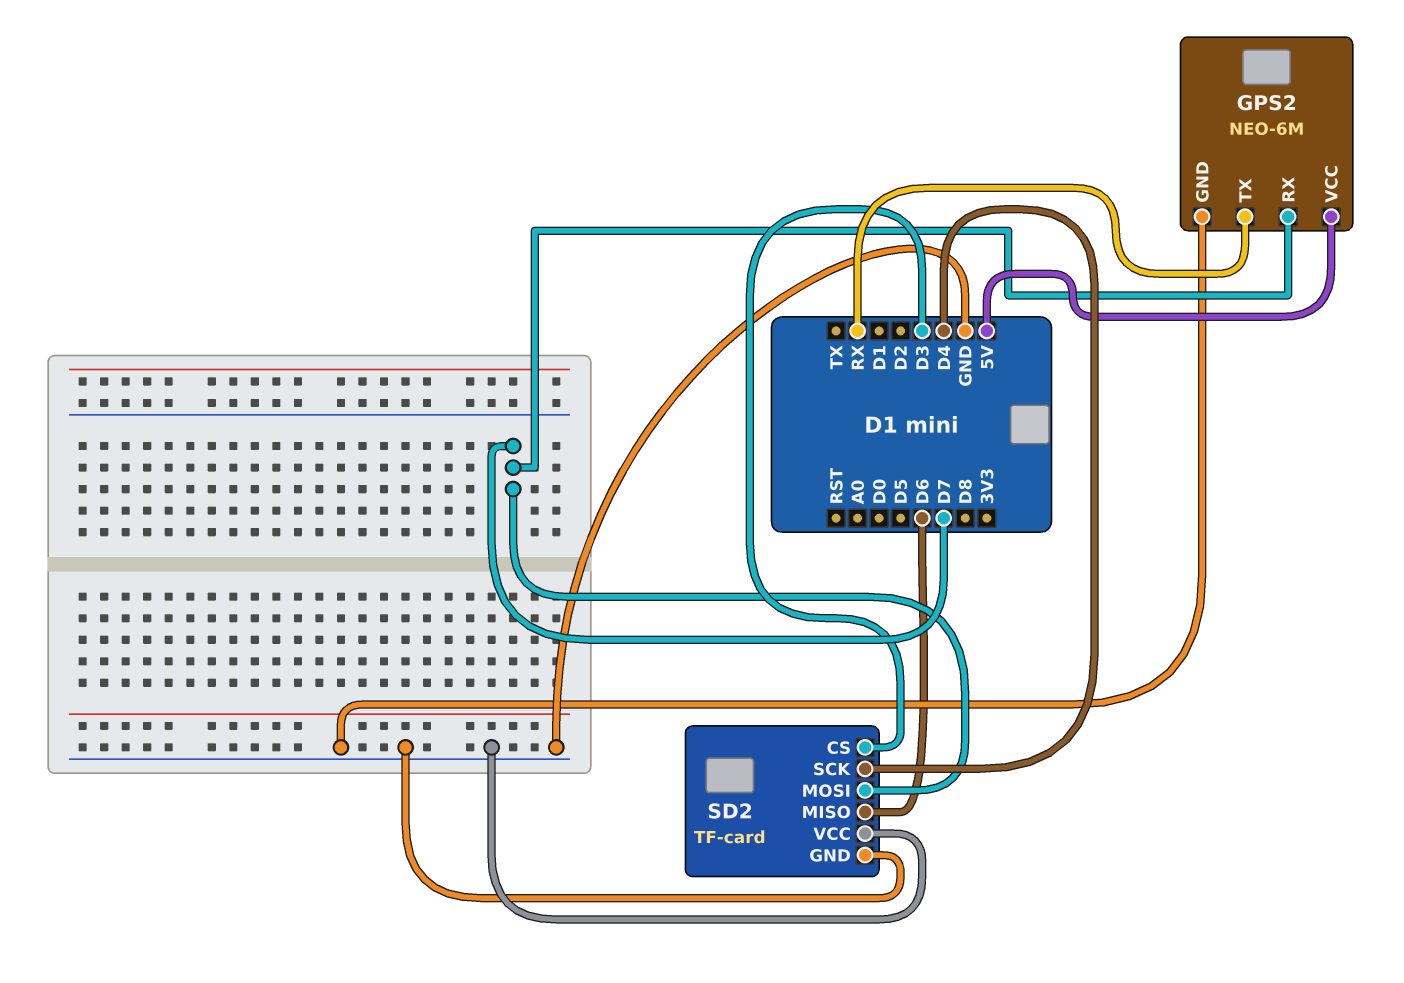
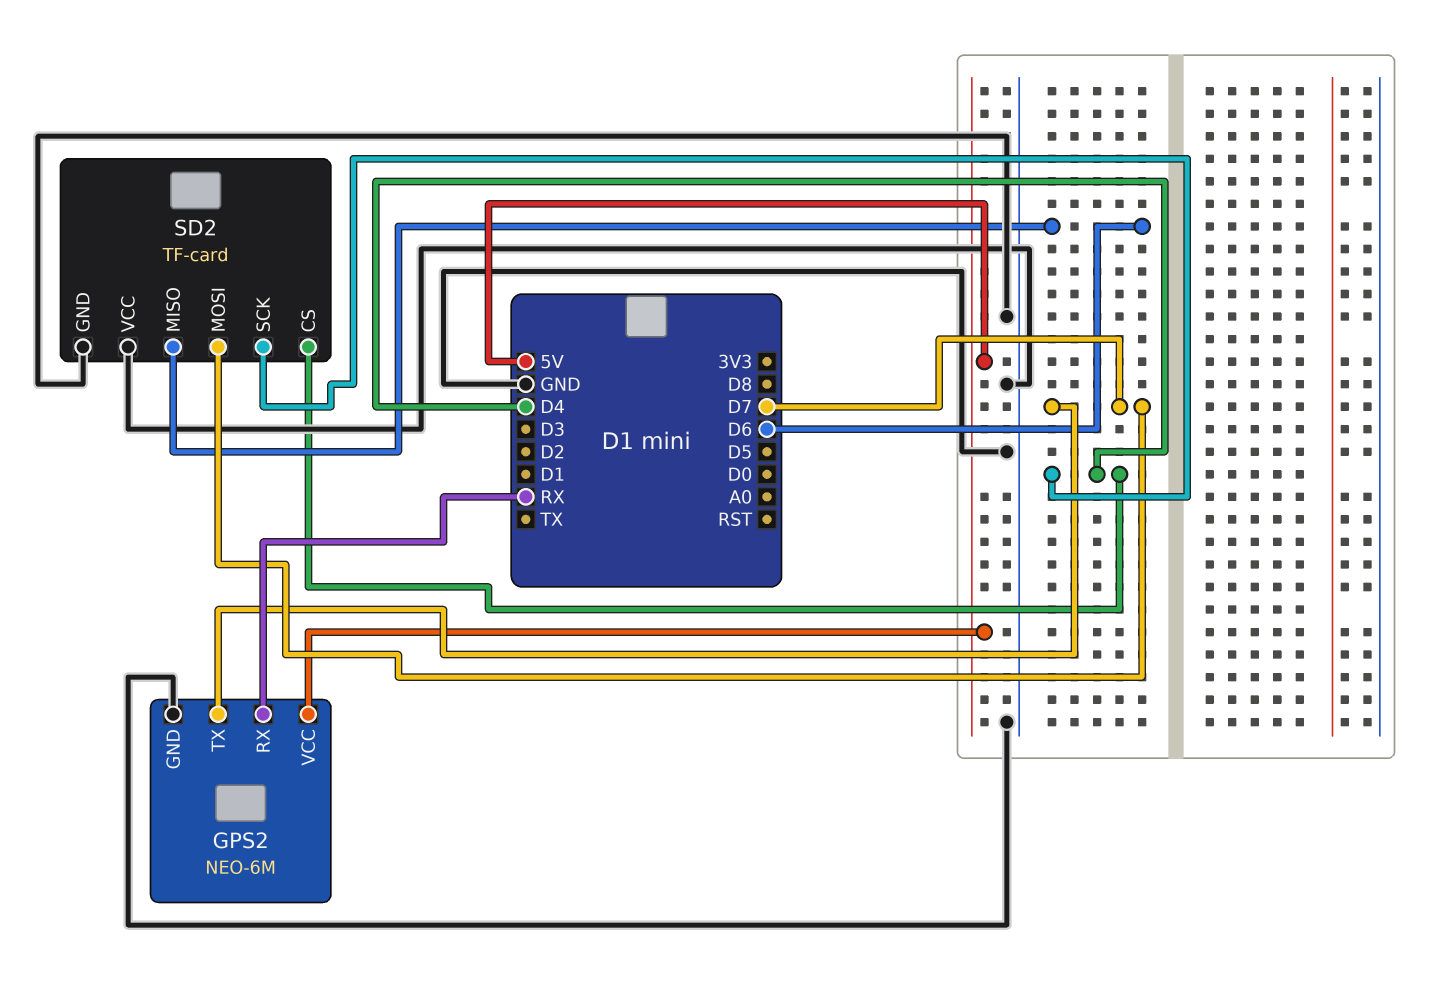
GPS2 pin RX: D7 -> RX
GPS2 pin TX: RX -> D7
SD2 pin CS: D3 -> D4

